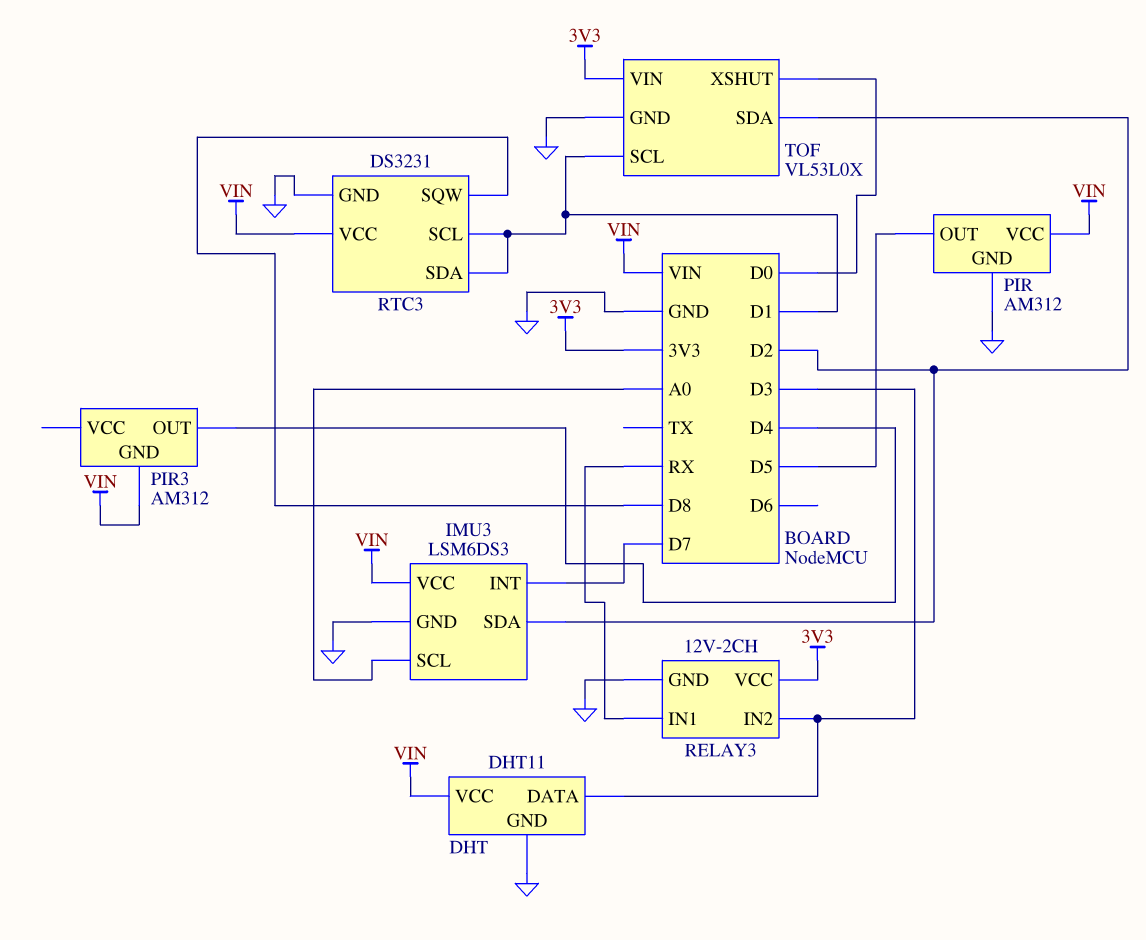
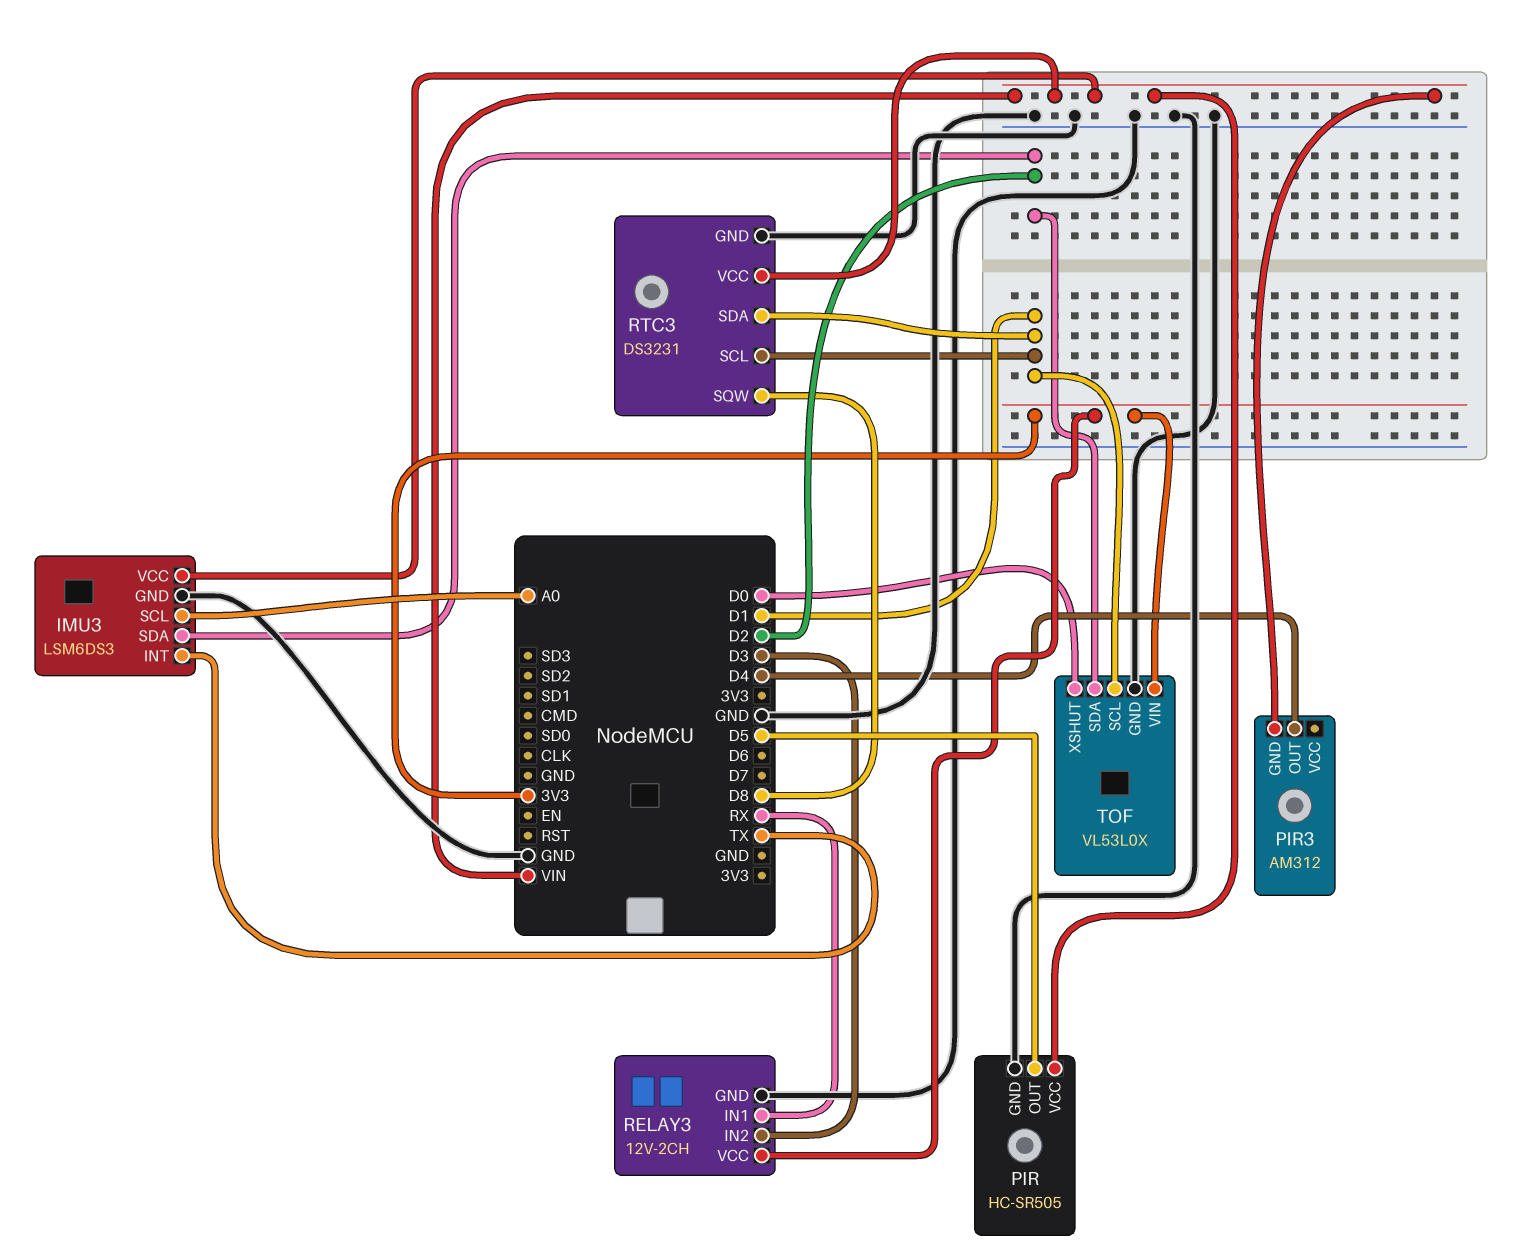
DHT: DHT11 -> none
DHT pin DATA: D3 -> none
DHT pin GND: GND -> none
DHT pin VCC: VIN -> none
IMU3 pin INT: D7 -> TX
PIR: AM312 -> HC-SR505

